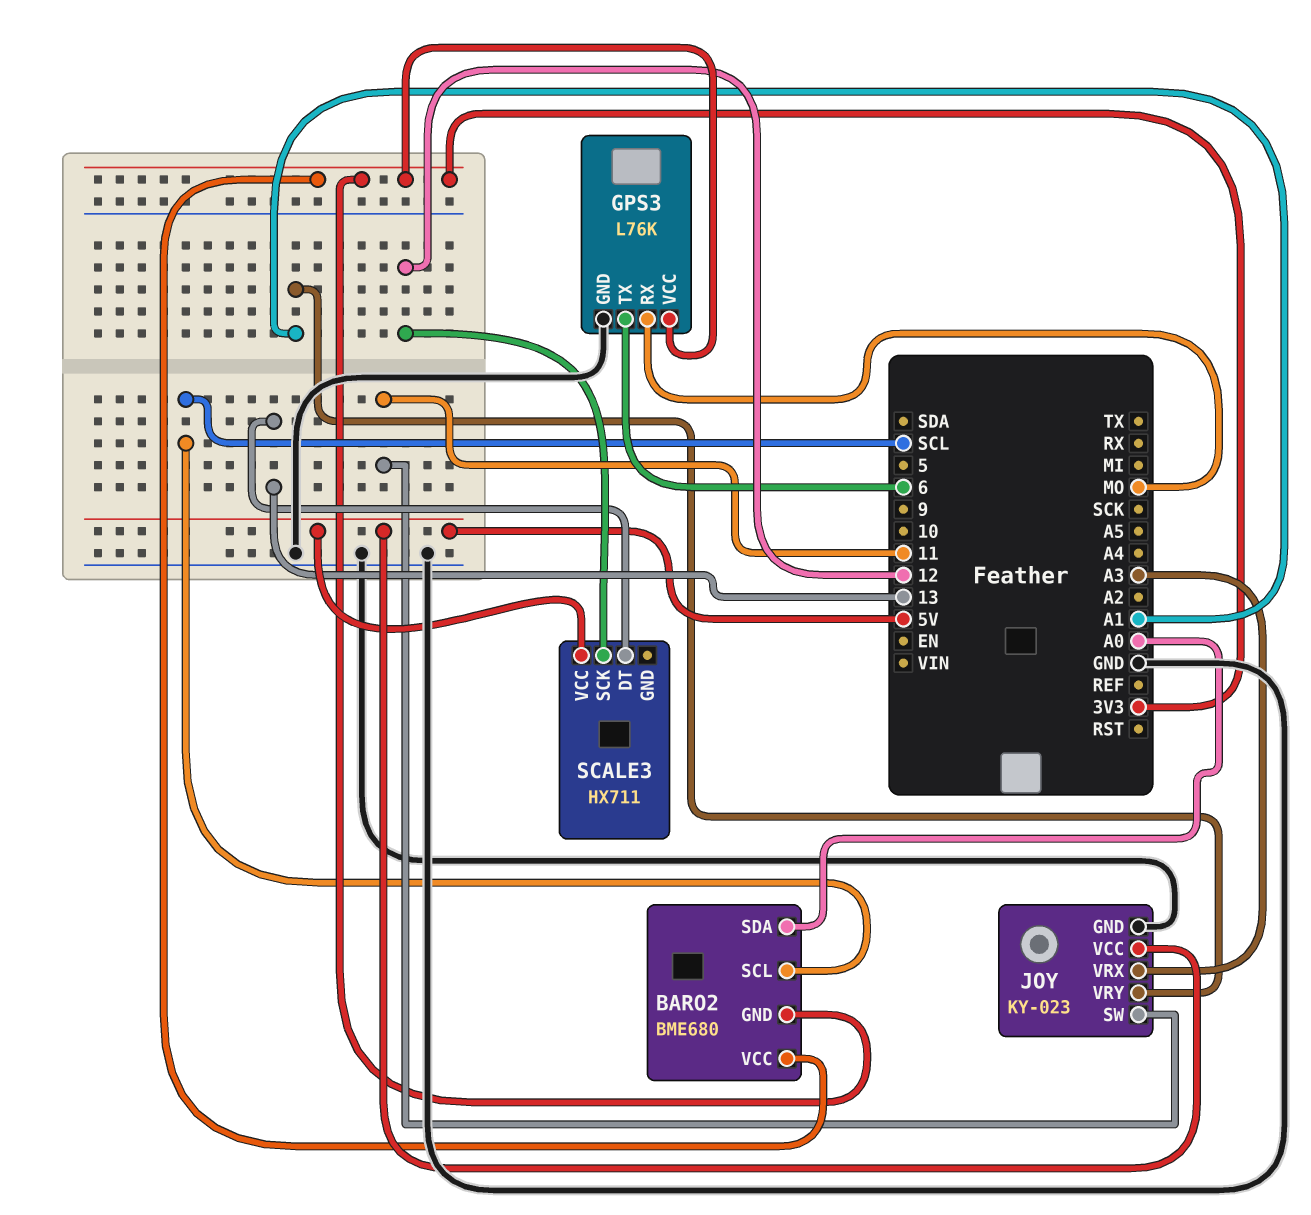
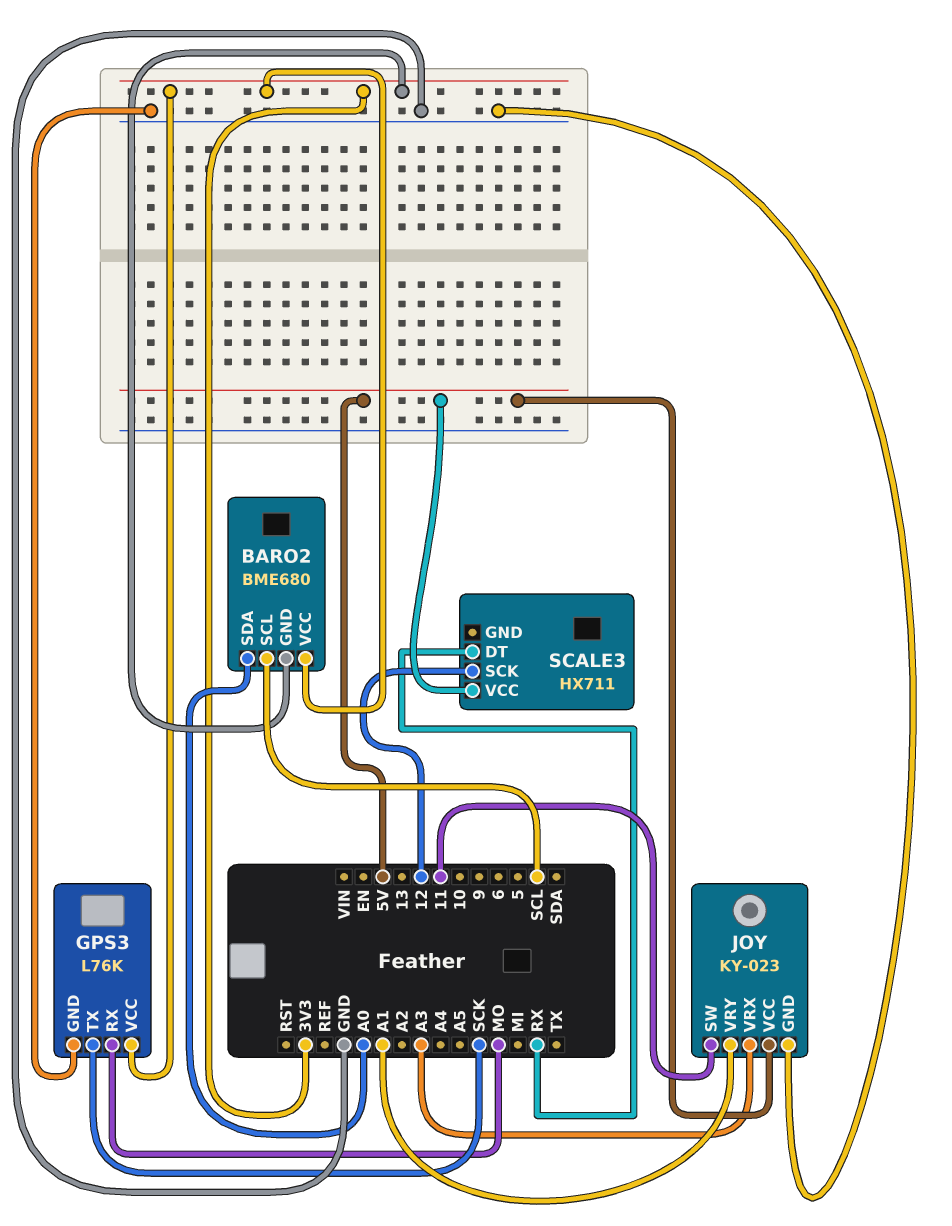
GPS3 pin TX: 6 -> SCK
SCALE3 pin DT: 13 -> RX

